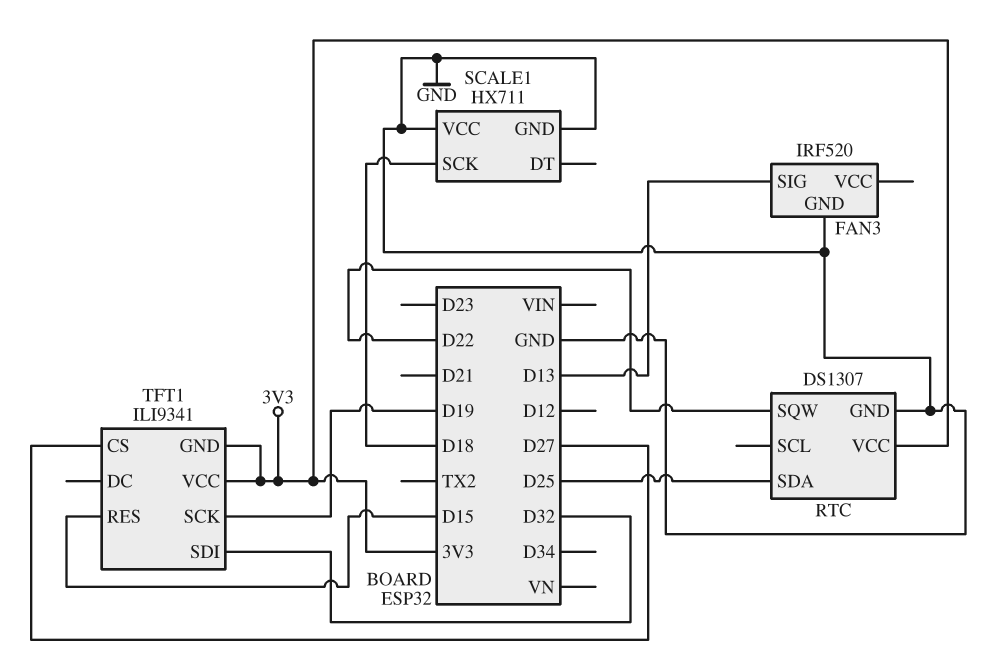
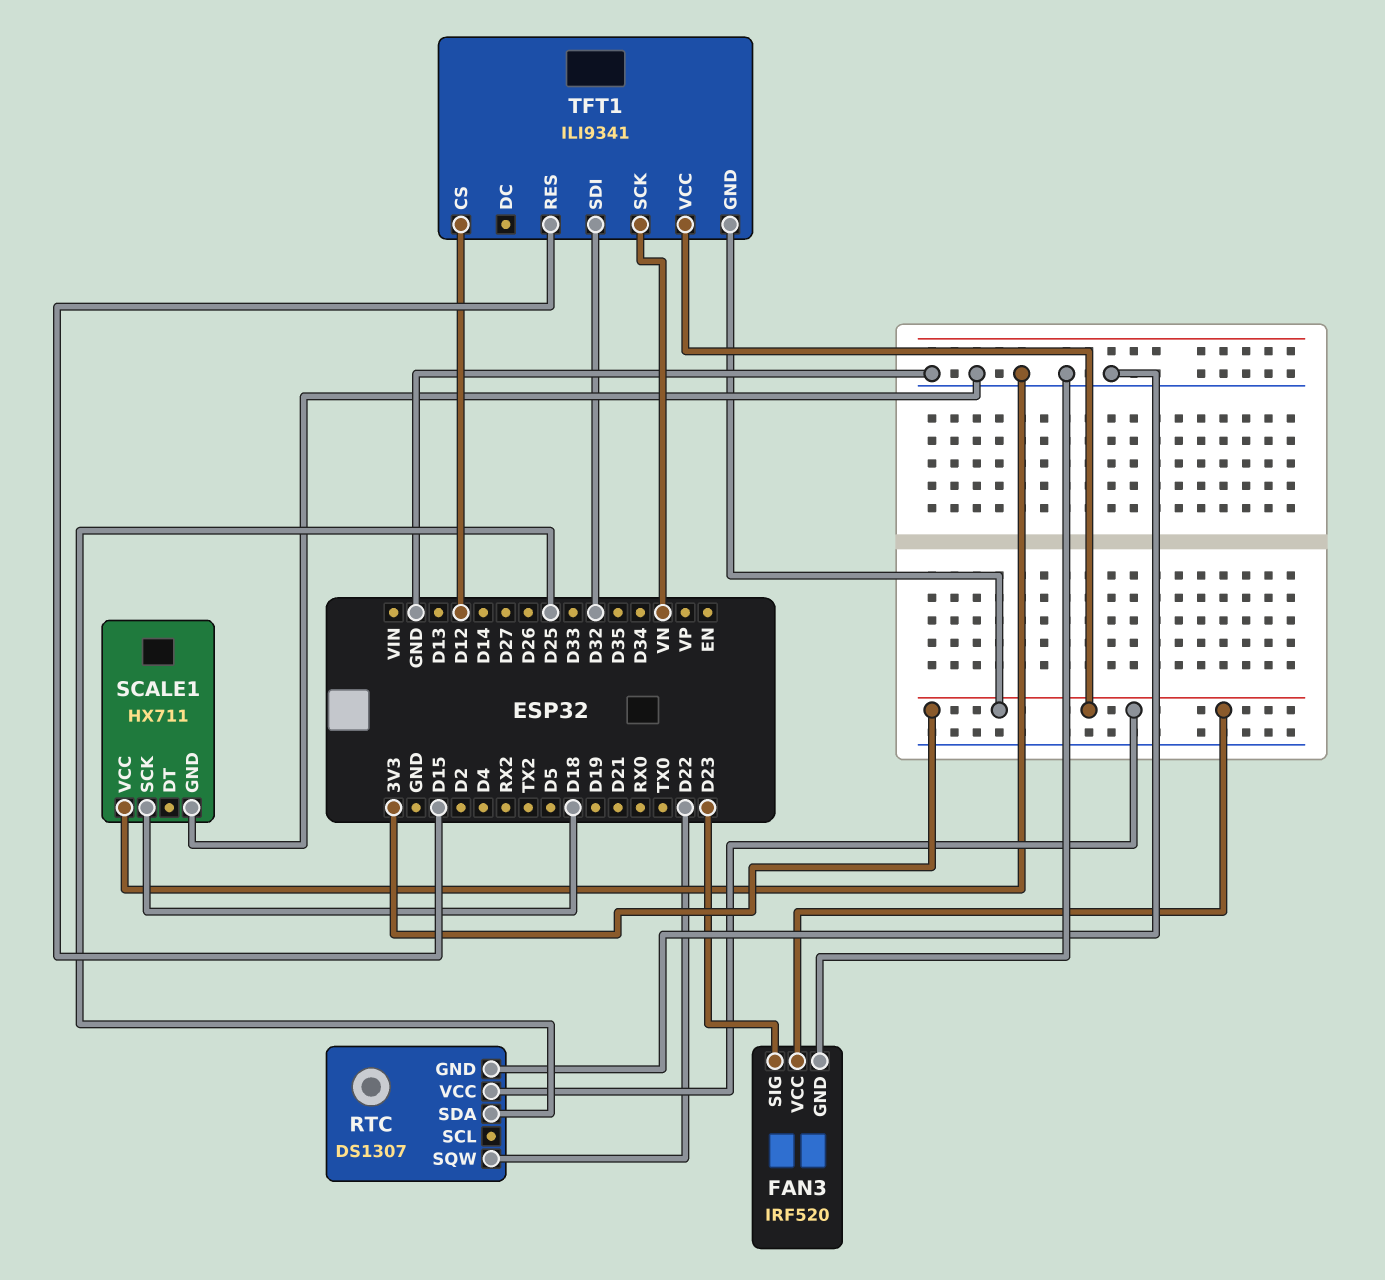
FAN3 pin SIG: D13 -> D23
FAN3 pin VCC: none -> 3V3
TFT1 pin CS: D27 -> D12
TFT1 pin SCK: D19 -> VN

